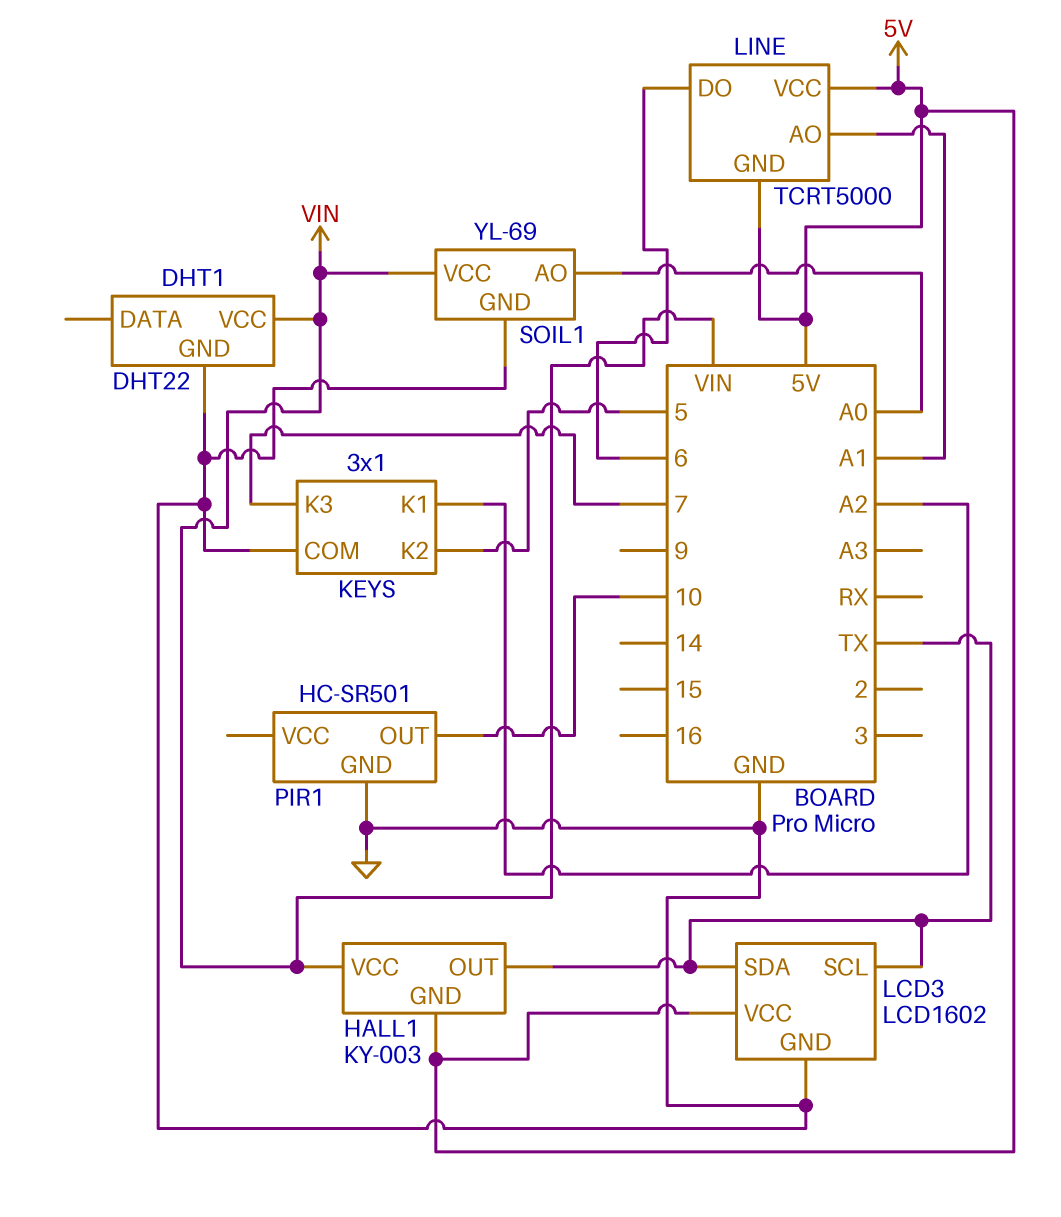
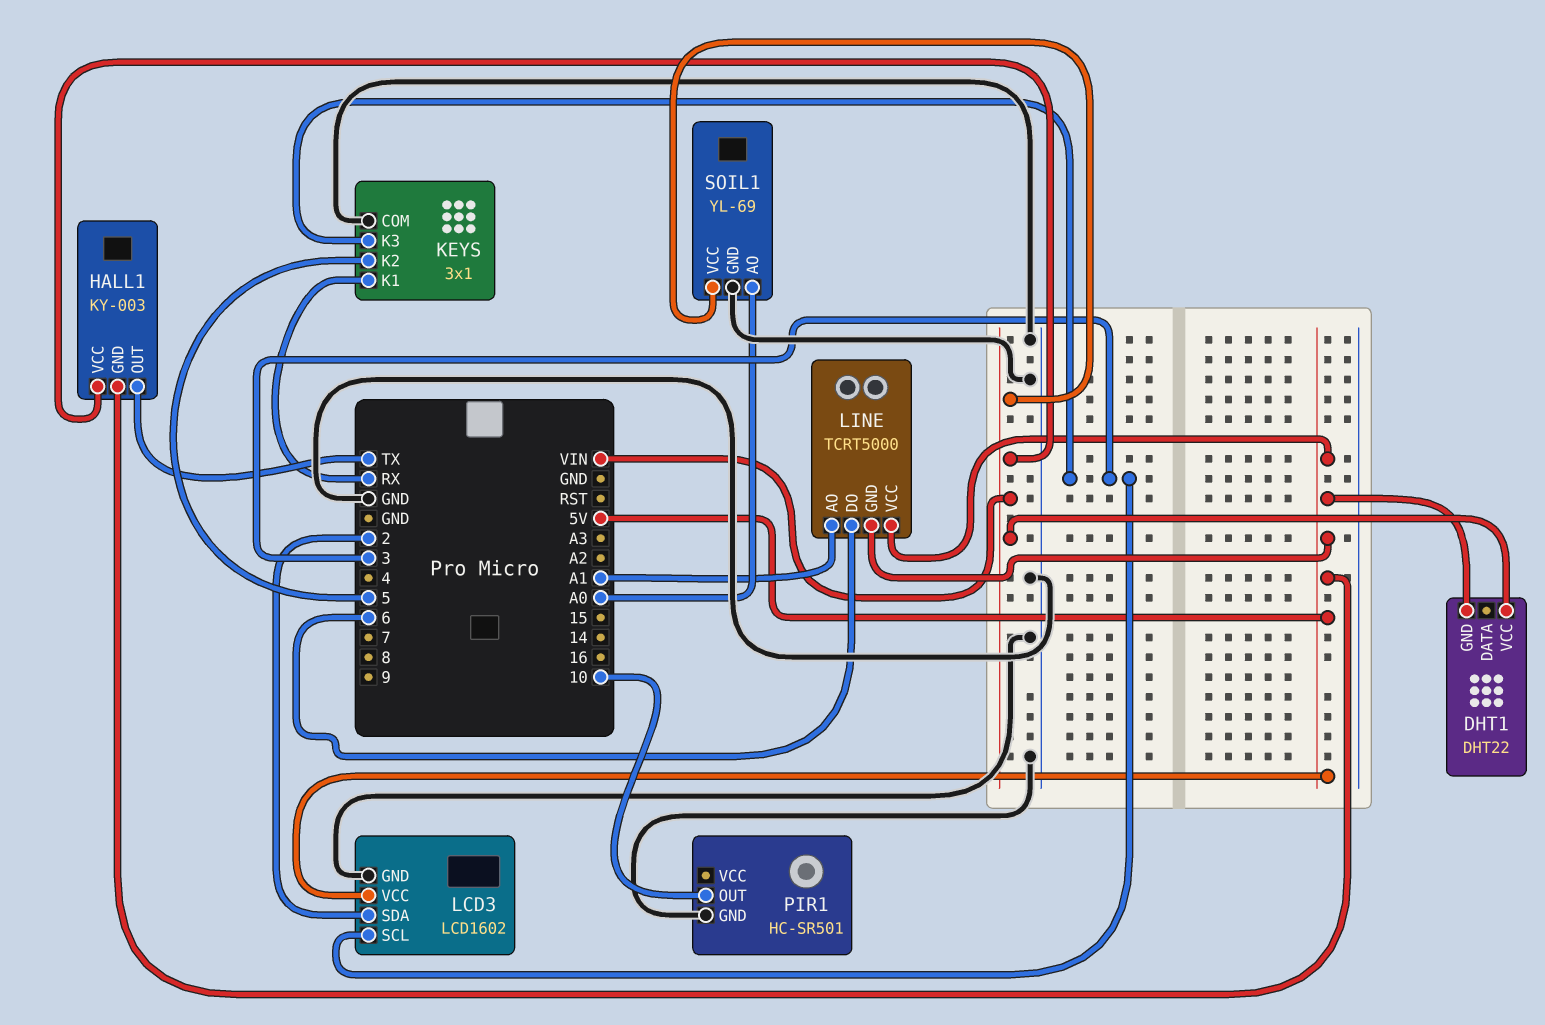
DHT1 pin GND: GND -> 5V
KEYS pin K1: A2 -> RX
KEYS pin K3: 7 -> 3
LCD3 pin SCL: TX -> 3
LCD3 pin SDA: TX -> 2

